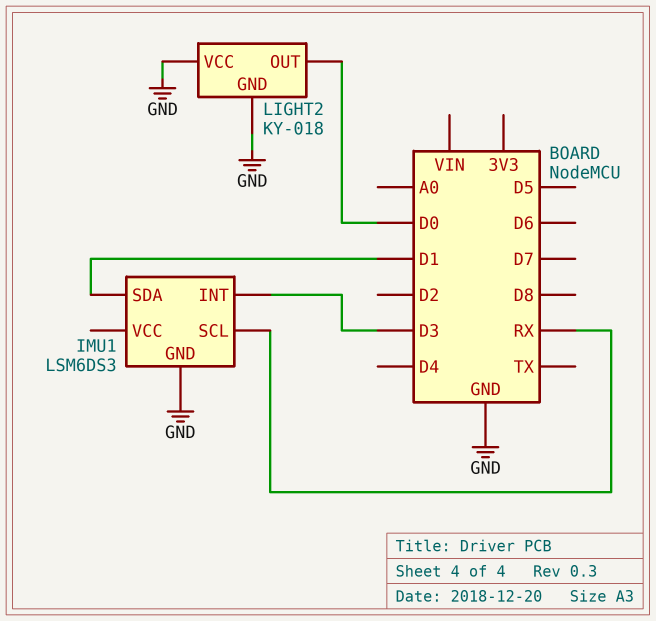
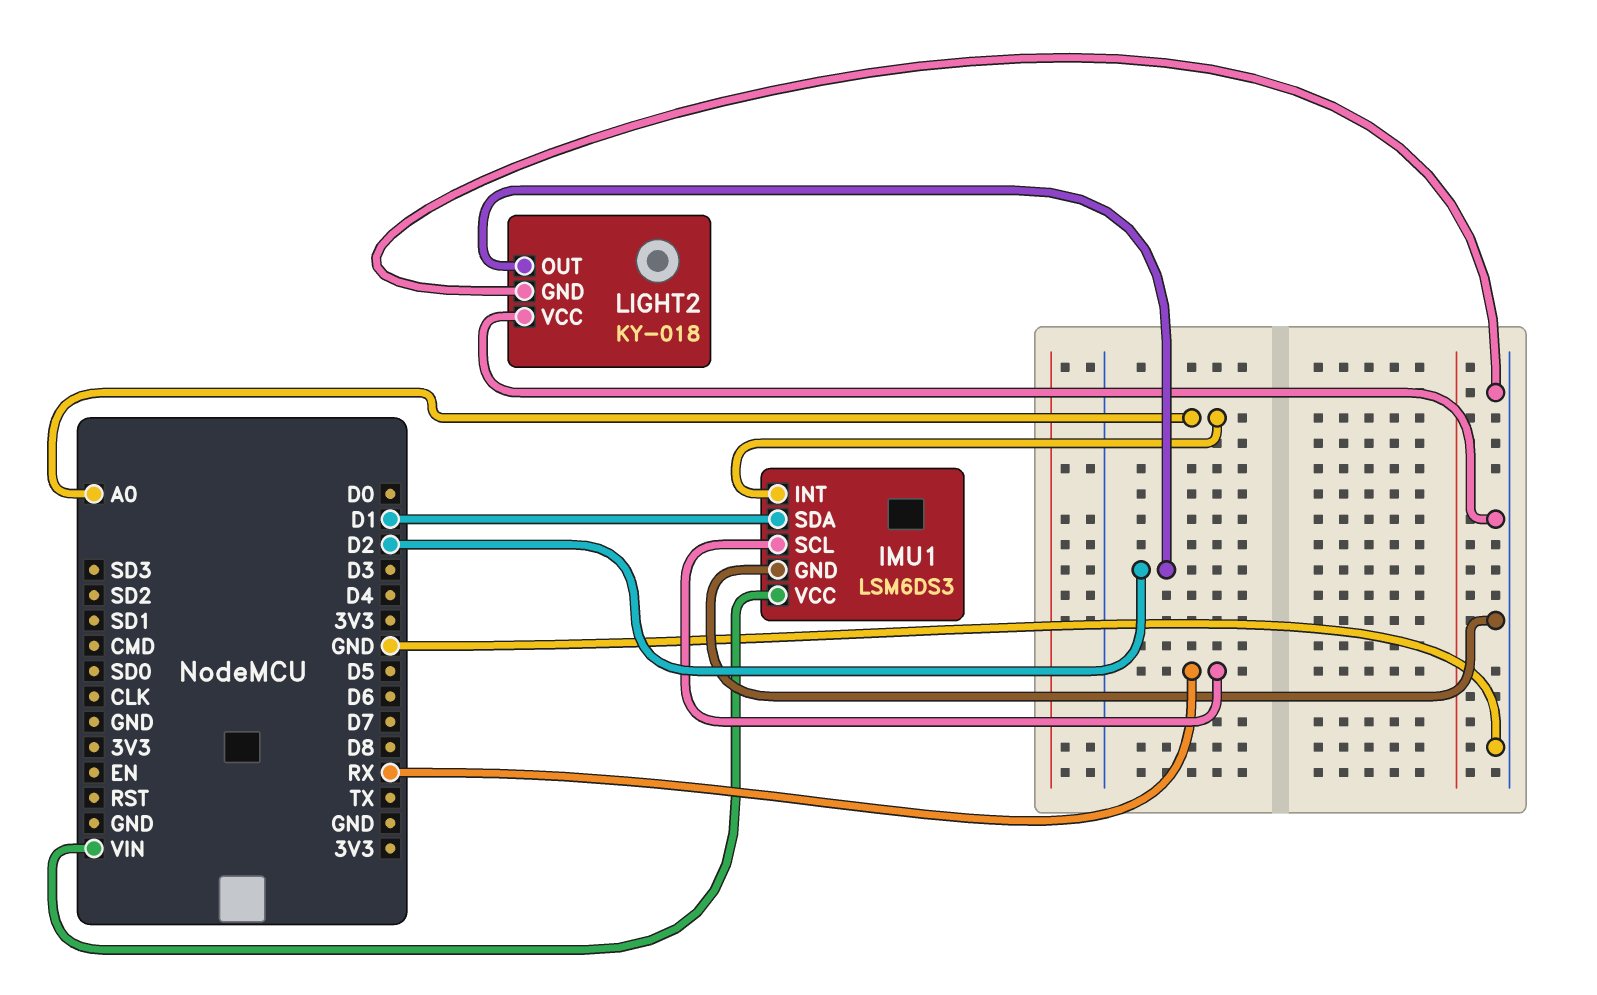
IMU1 pin INT: D3 -> A0
IMU1 pin VCC: none -> VIN
LIGHT2 pin OUT: D0 -> D2

